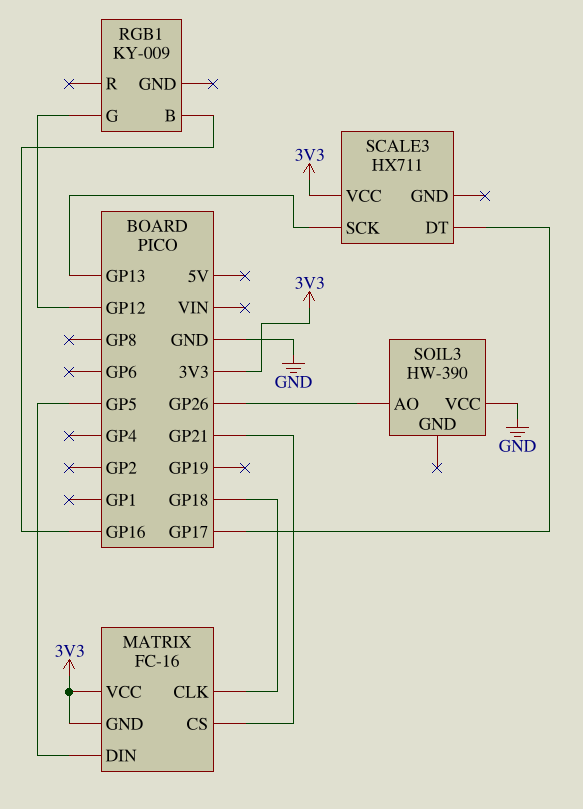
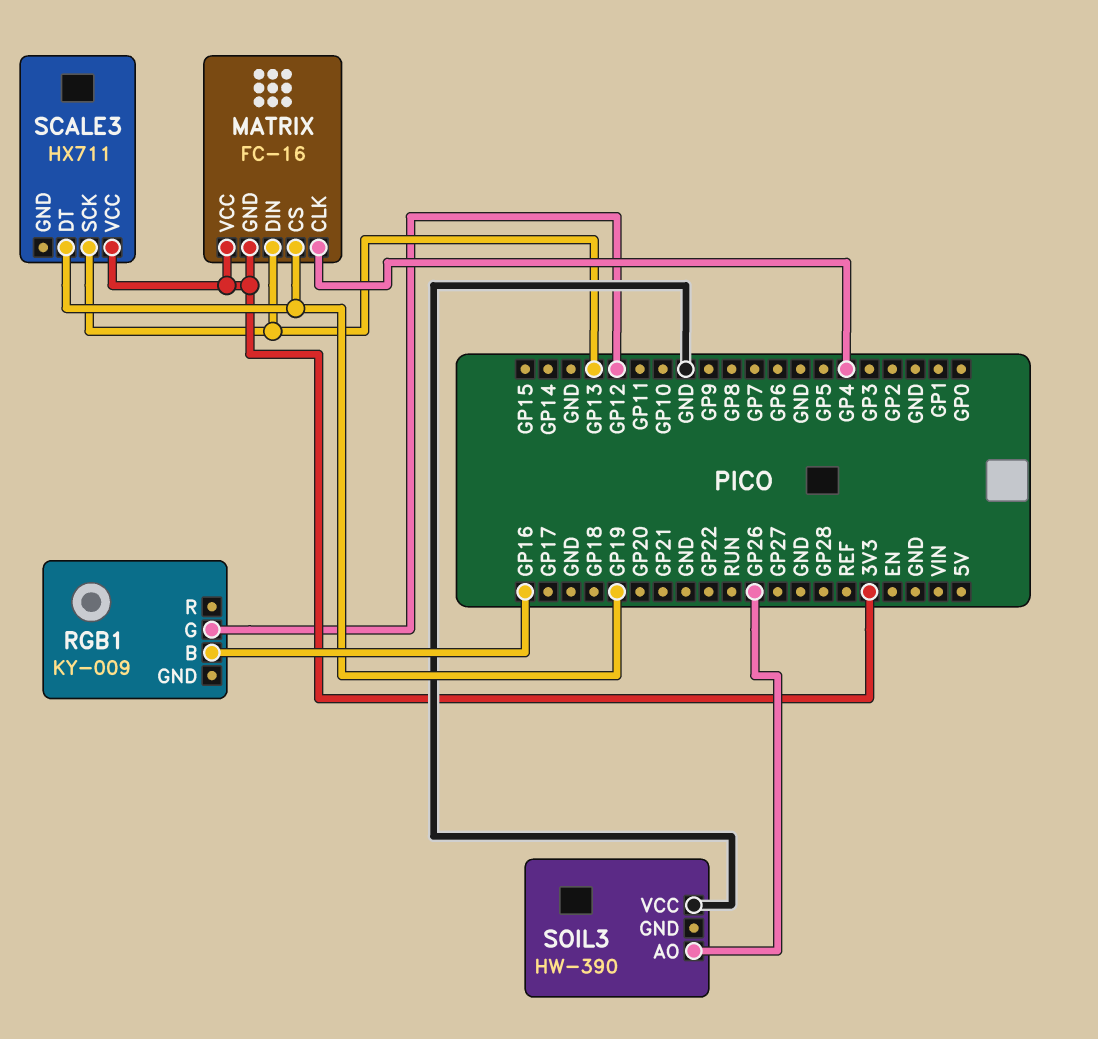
MATRIX pin CLK: GP18 -> GP4
MATRIX pin CS: GP21 -> GP19
MATRIX pin DIN: GP5 -> GP13
SCALE3 pin DT: GP17 -> GP19

